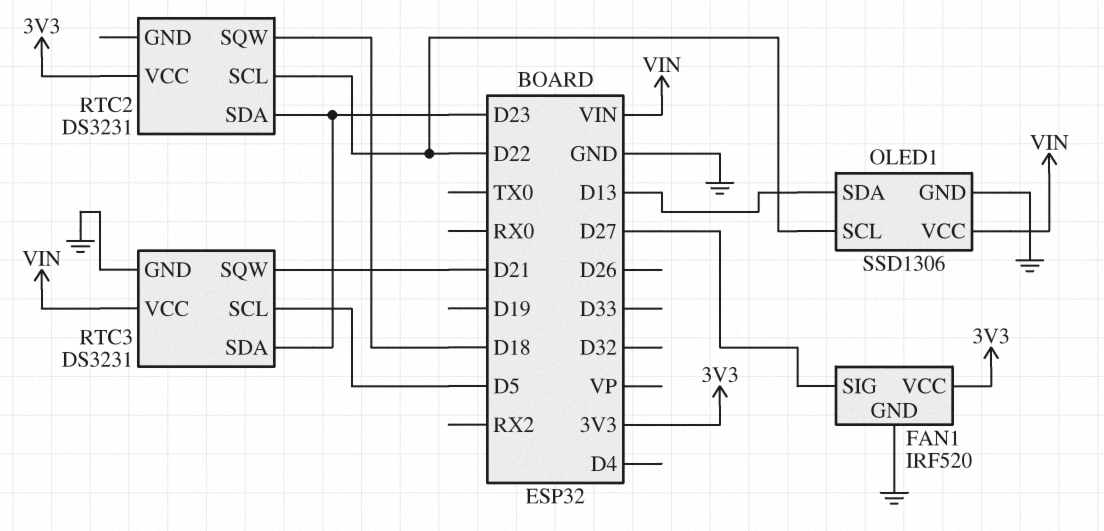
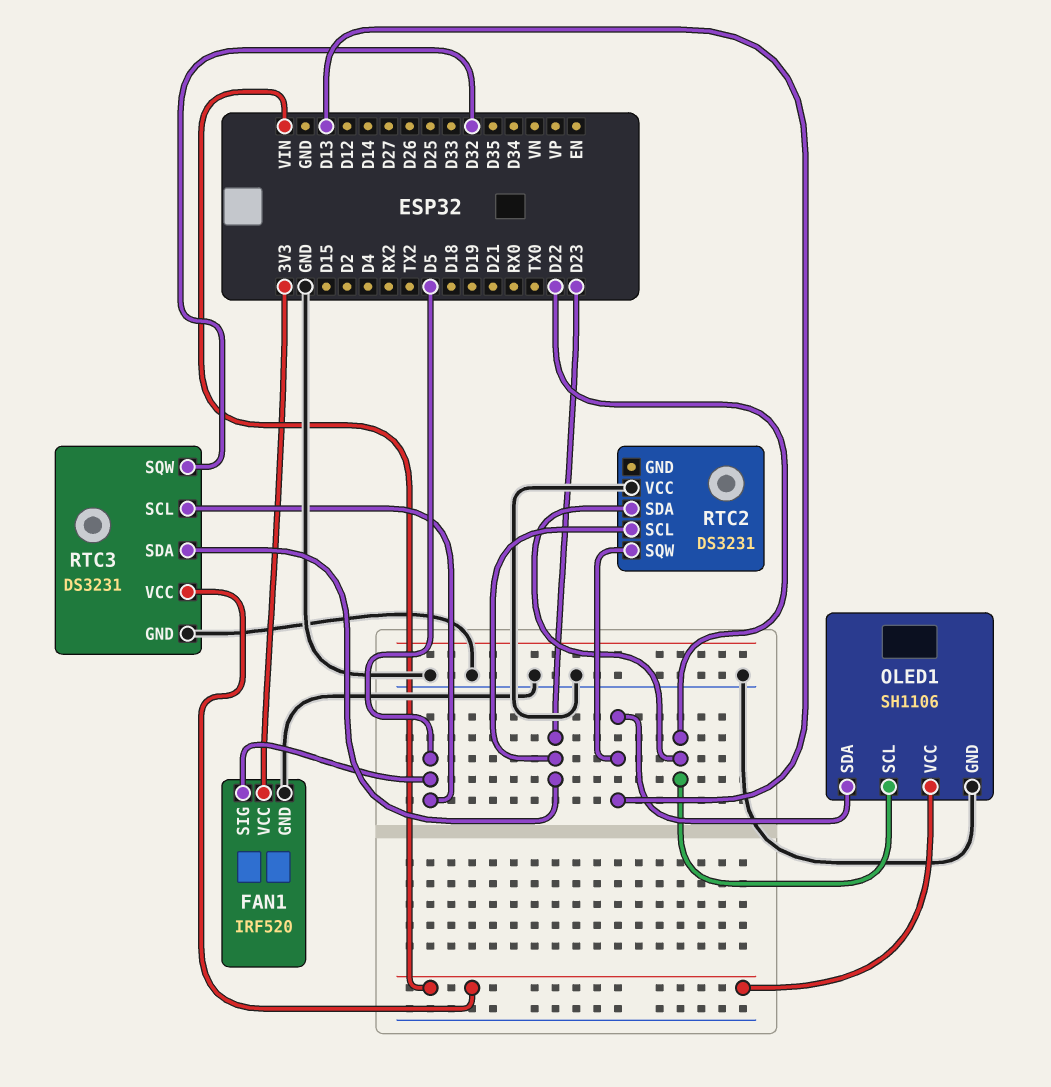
FAN1 pin SIG: D27 -> D5
OLED1: SSD1306 -> SH1106
RTC2 pin SCL: D22 -> D23
RTC2 pin SDA: D23 -> D22
RTC2 pin SQW: D18 -> D13
RTC2 pin VCC: 3V3 -> GND
RTC3 pin SQW: D21 -> D32

